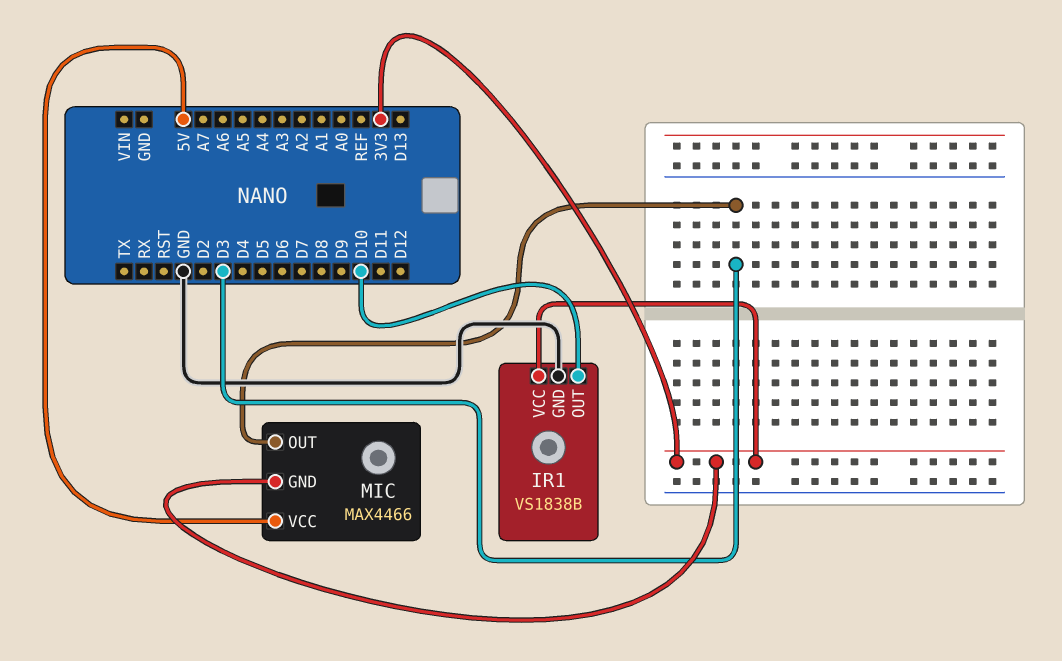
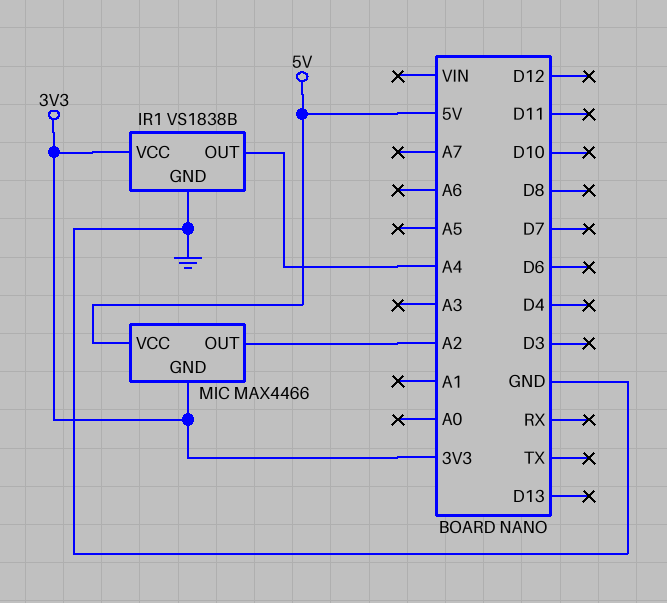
IR1 pin OUT: D10 -> A4
MIC pin OUT: D3 -> A2

